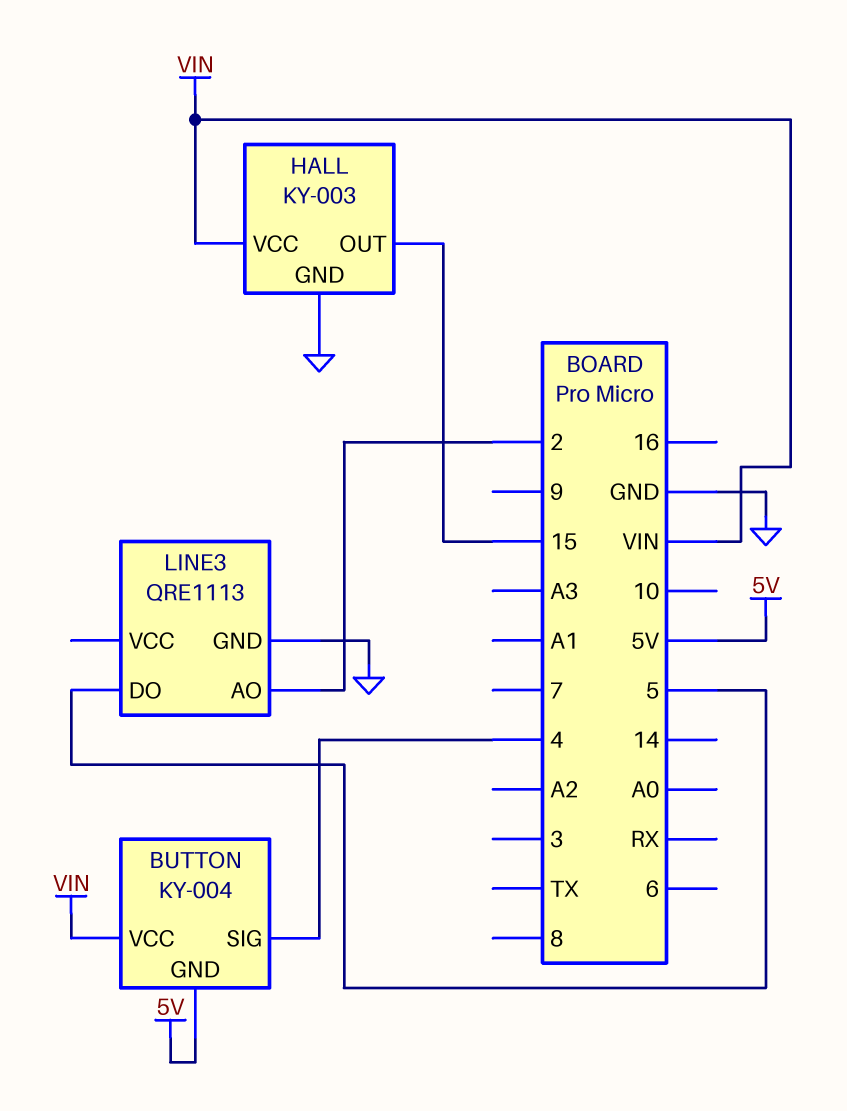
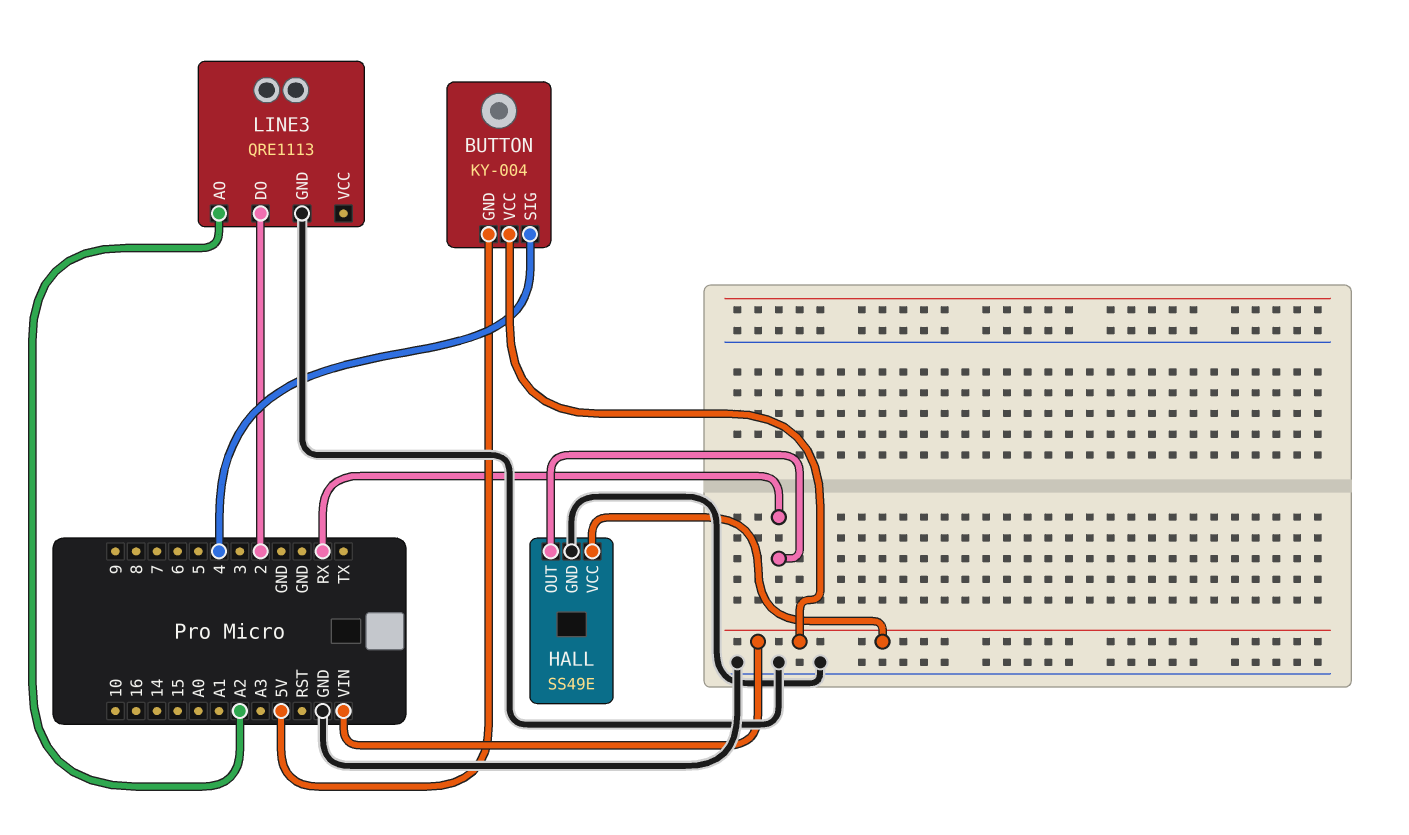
HALL: KY-003 -> SS49E
HALL pin OUT: 15 -> RX
LINE3 pin AO: 2 -> A2
LINE3 pin DO: 5 -> 2

